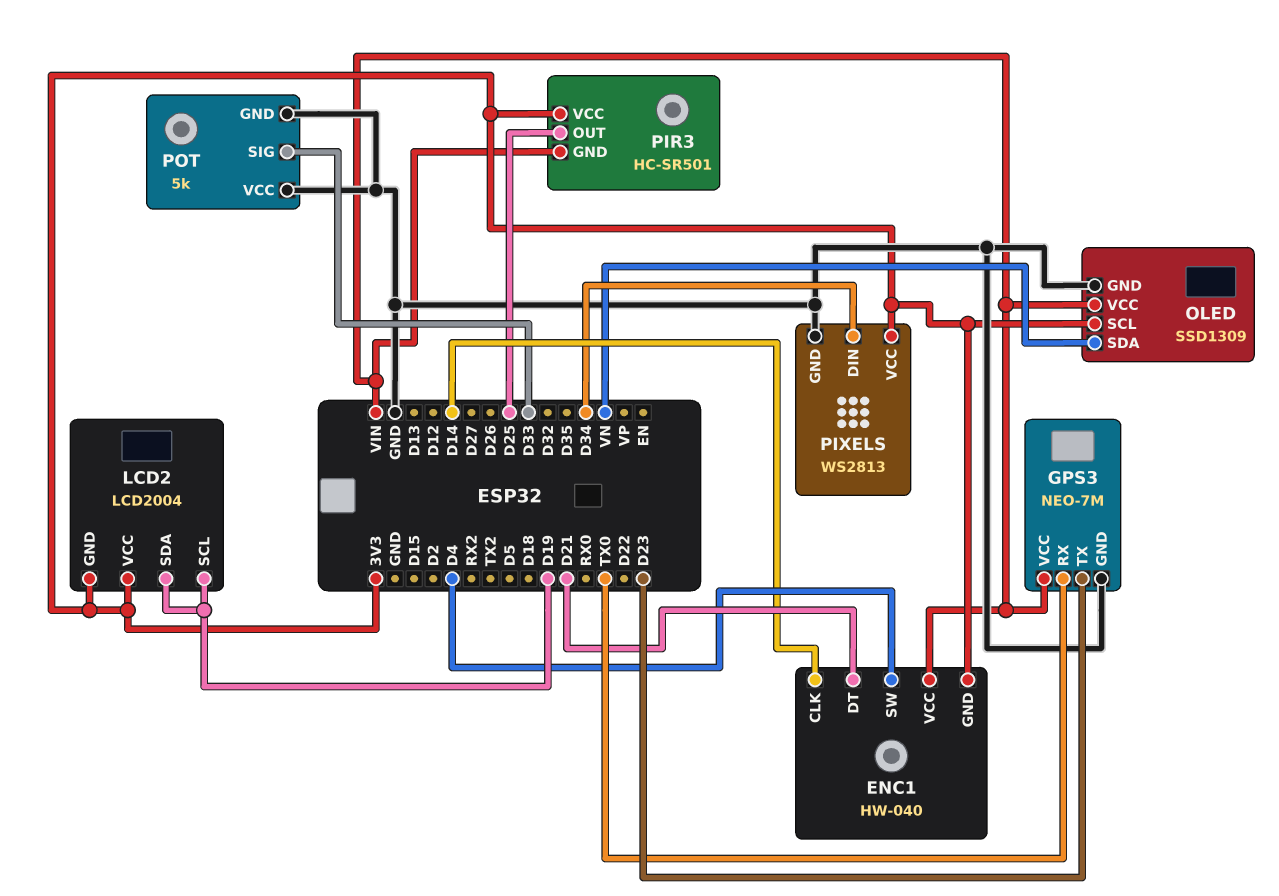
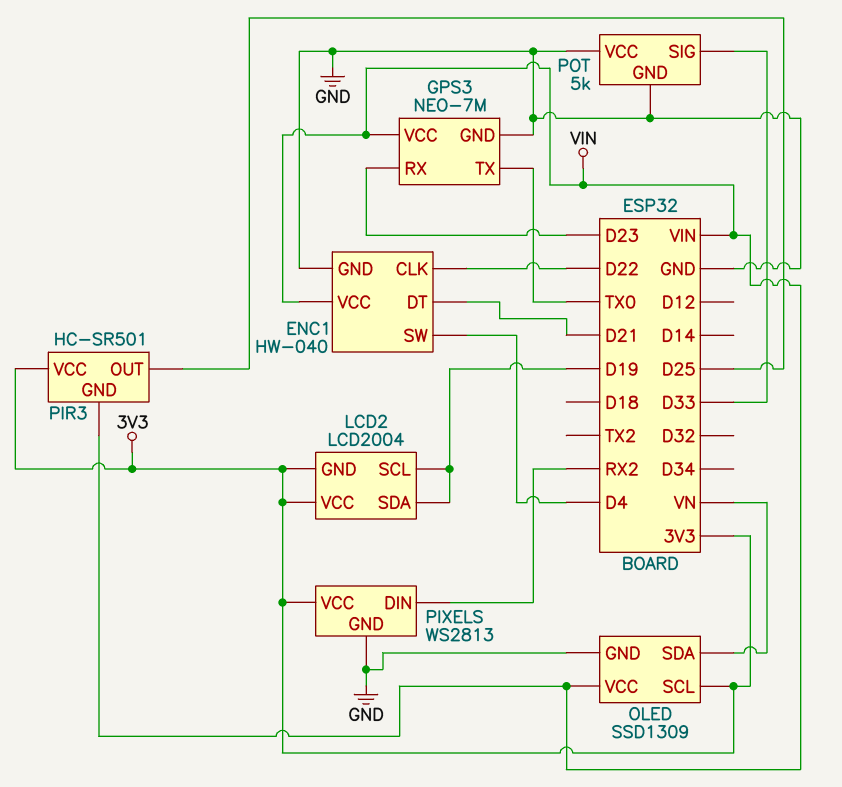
ENC1 pin CLK: D14 -> D22
ENC1 pin GND: 3V3 -> GND
GPS3 pin RX: TX0 -> D23
GPS3 pin TX: D23 -> TX0
PIXELS pin DIN: D34 -> RX2

